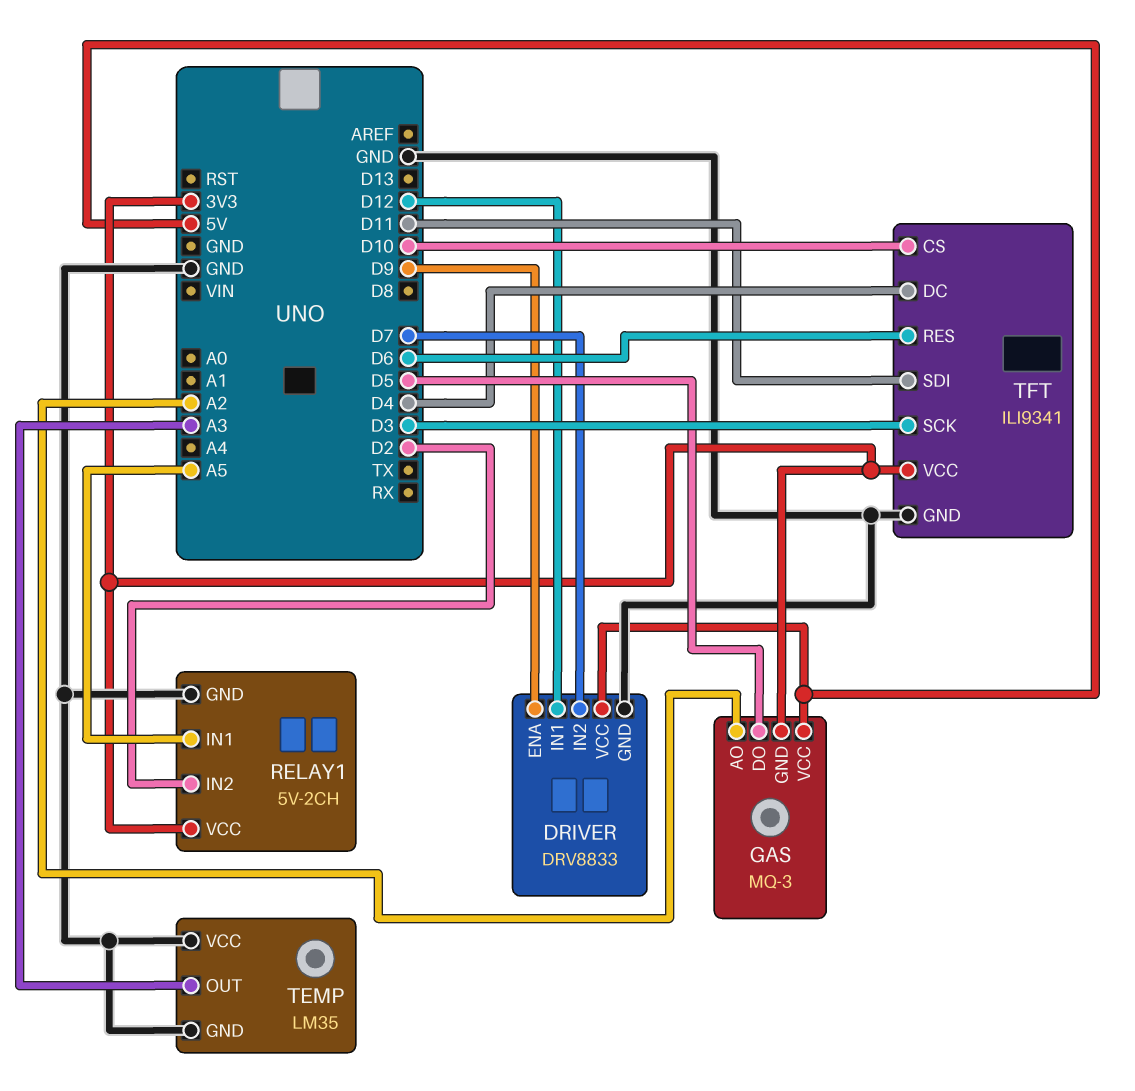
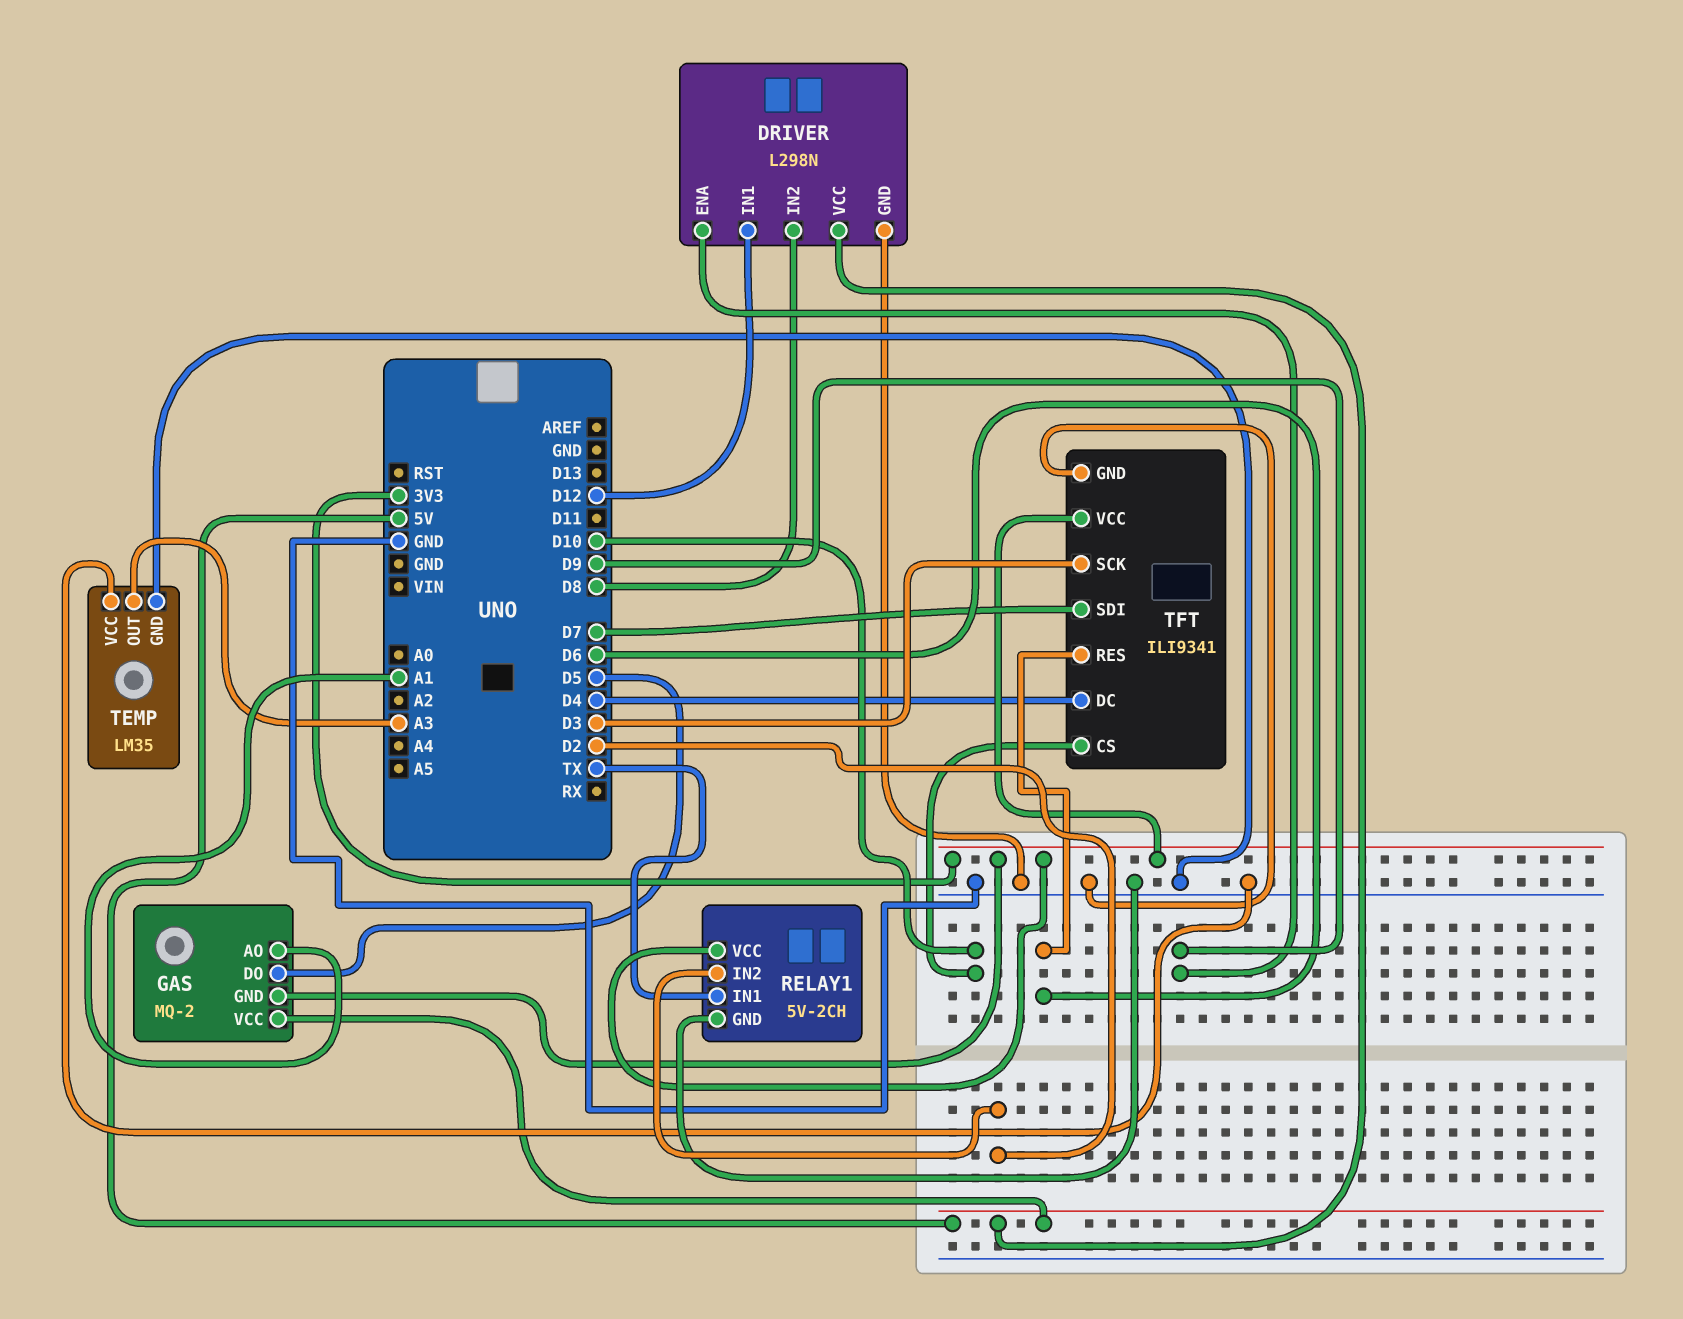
DRIVER: DRV8833 -> L298N
DRIVER pin IN2: D7 -> D8
GAS: MQ-3 -> MQ-2
GAS pin AO: A2 -> A1
RELAY1 pin IN1: A5 -> TX
TFT pin SDI: D11 -> D7

